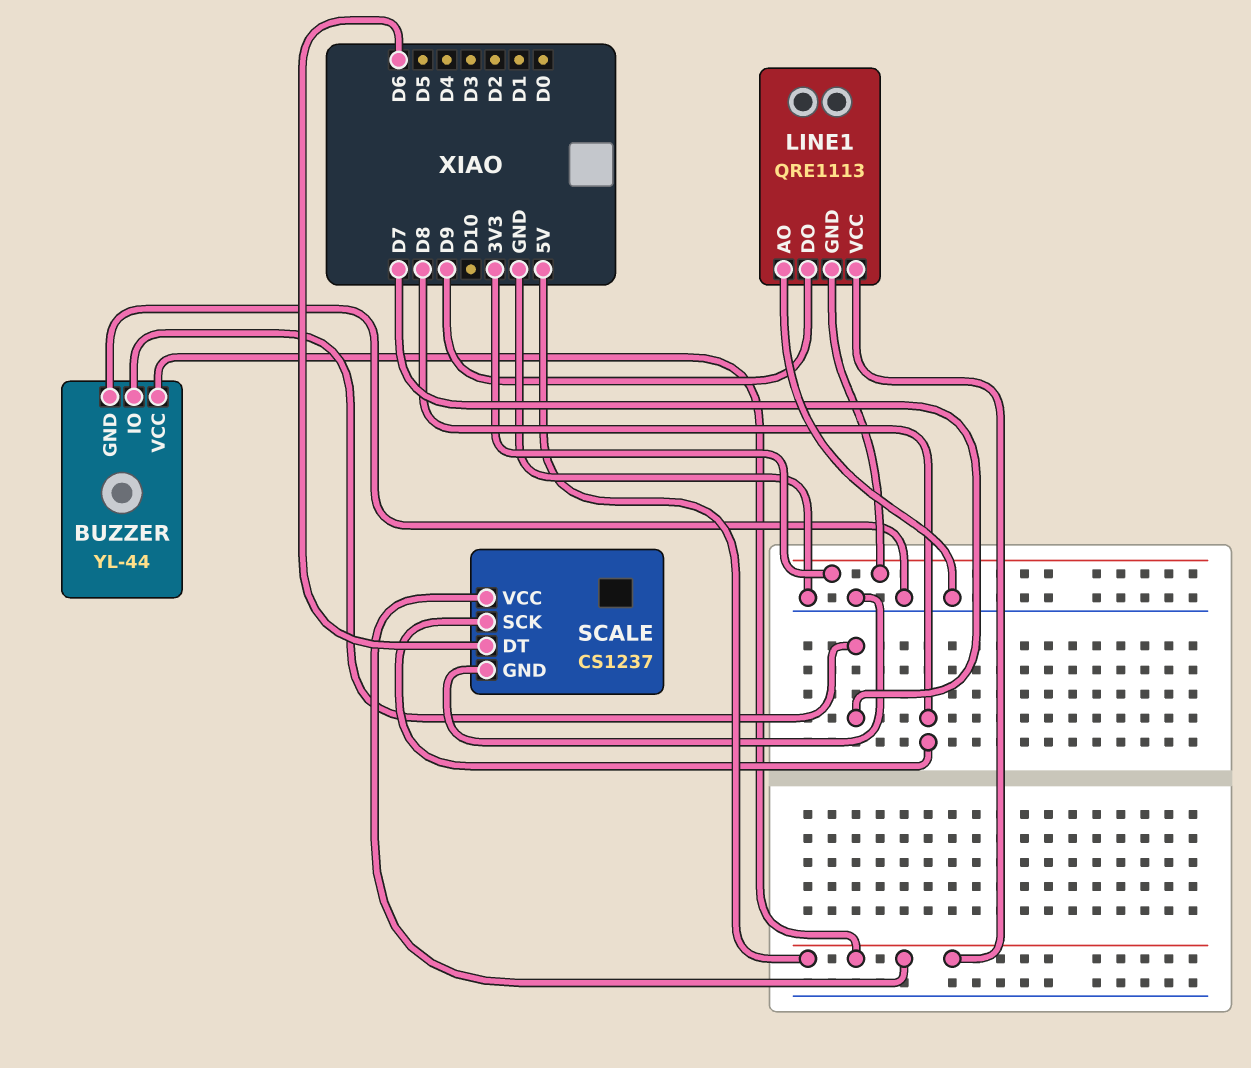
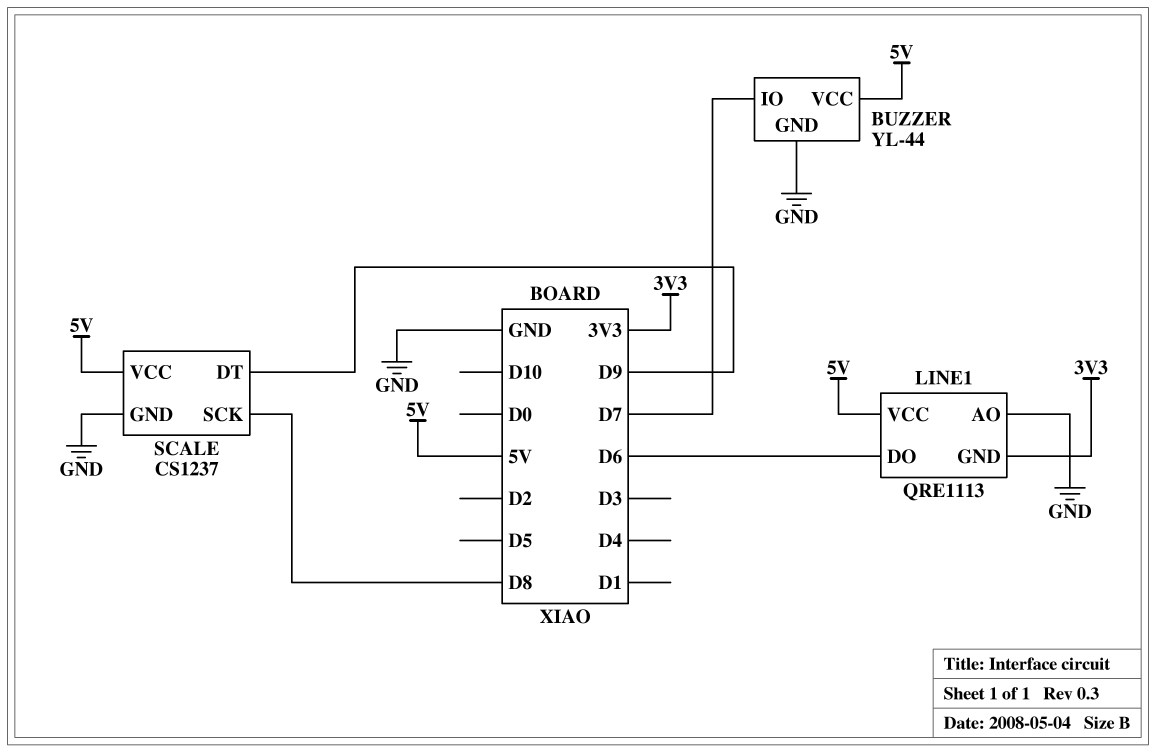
LINE1 pin DO: D9 -> D6
SCALE pin DT: D6 -> D9

